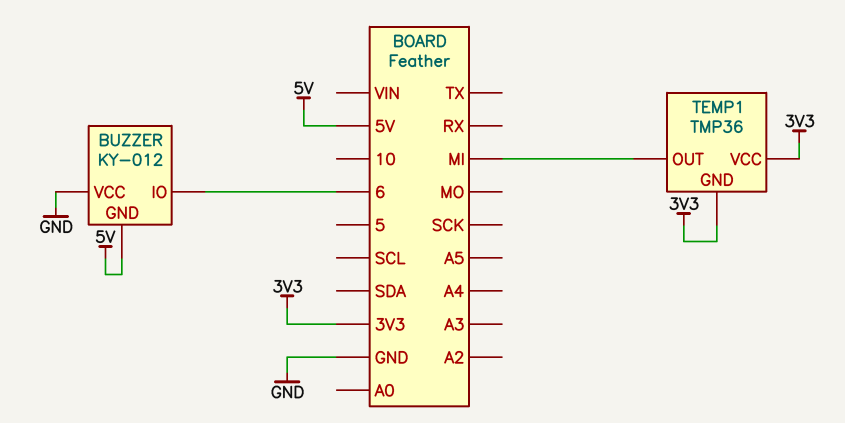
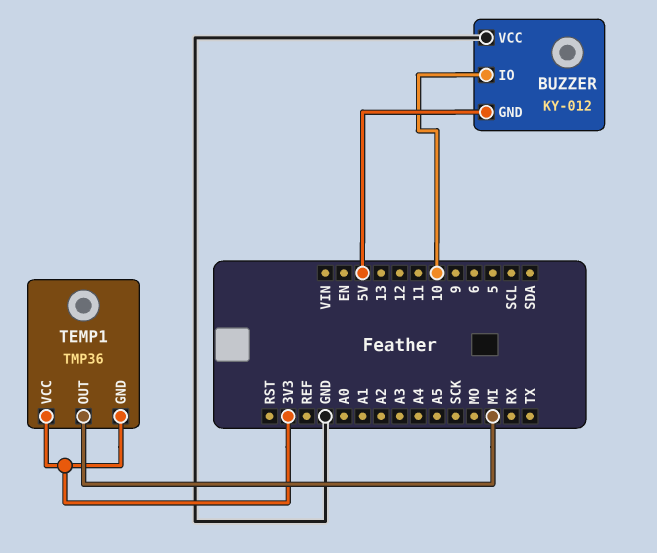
BUZZER pin IO: 6 -> 10

